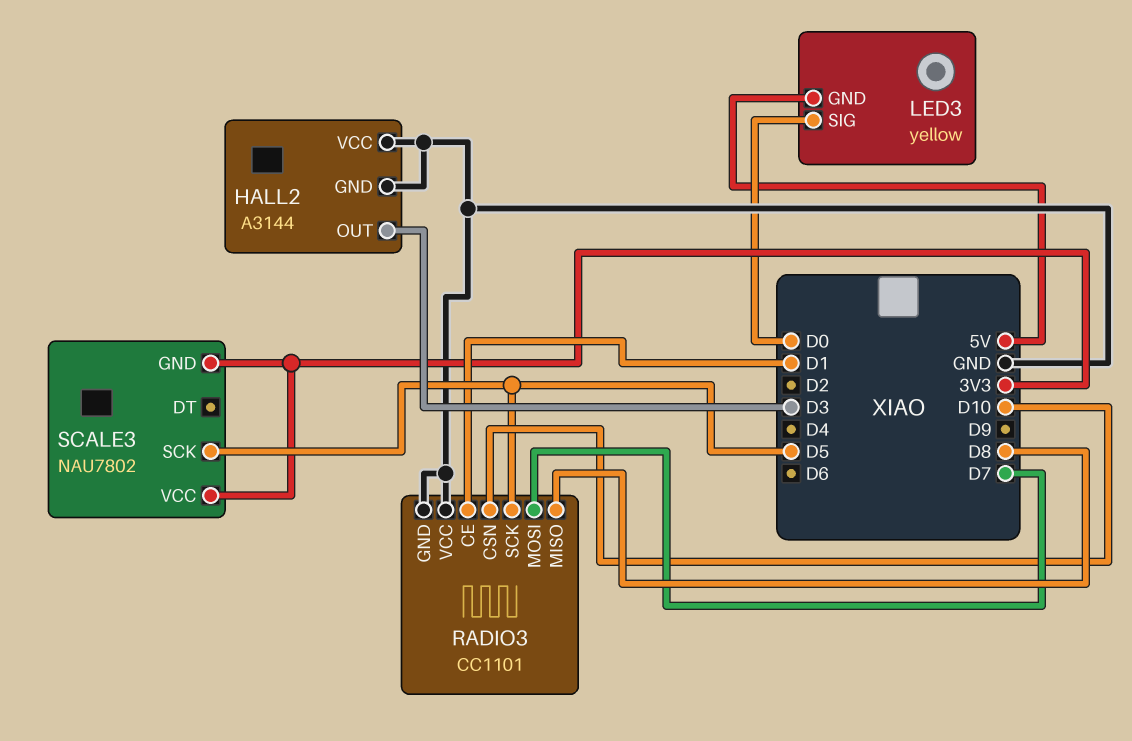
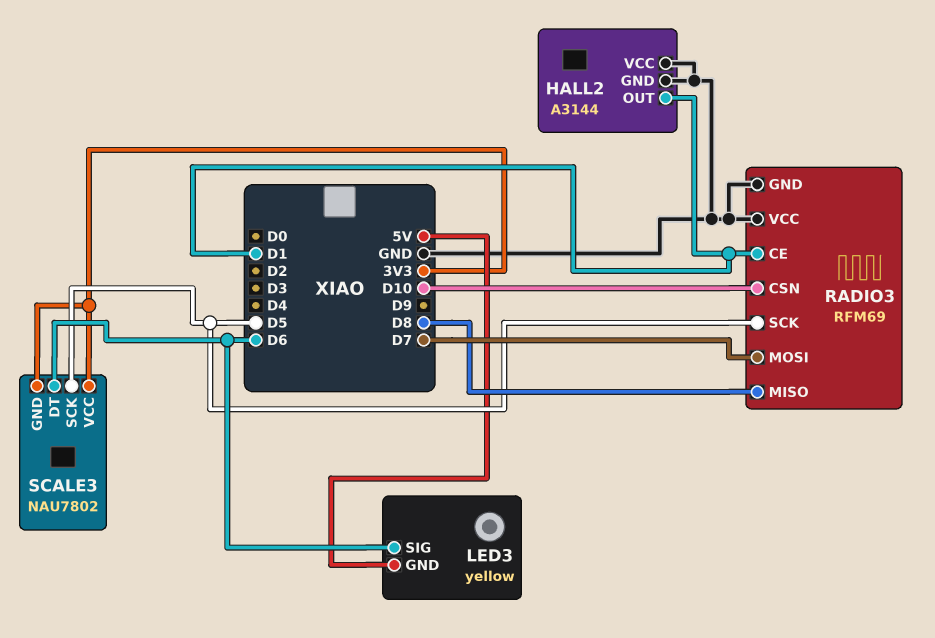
HALL2 pin OUT: D3 -> D1
LED3 pin SIG: D0 -> D6
RADIO3: CC1101 -> RFM69
SCALE3 pin DT: none -> D6

